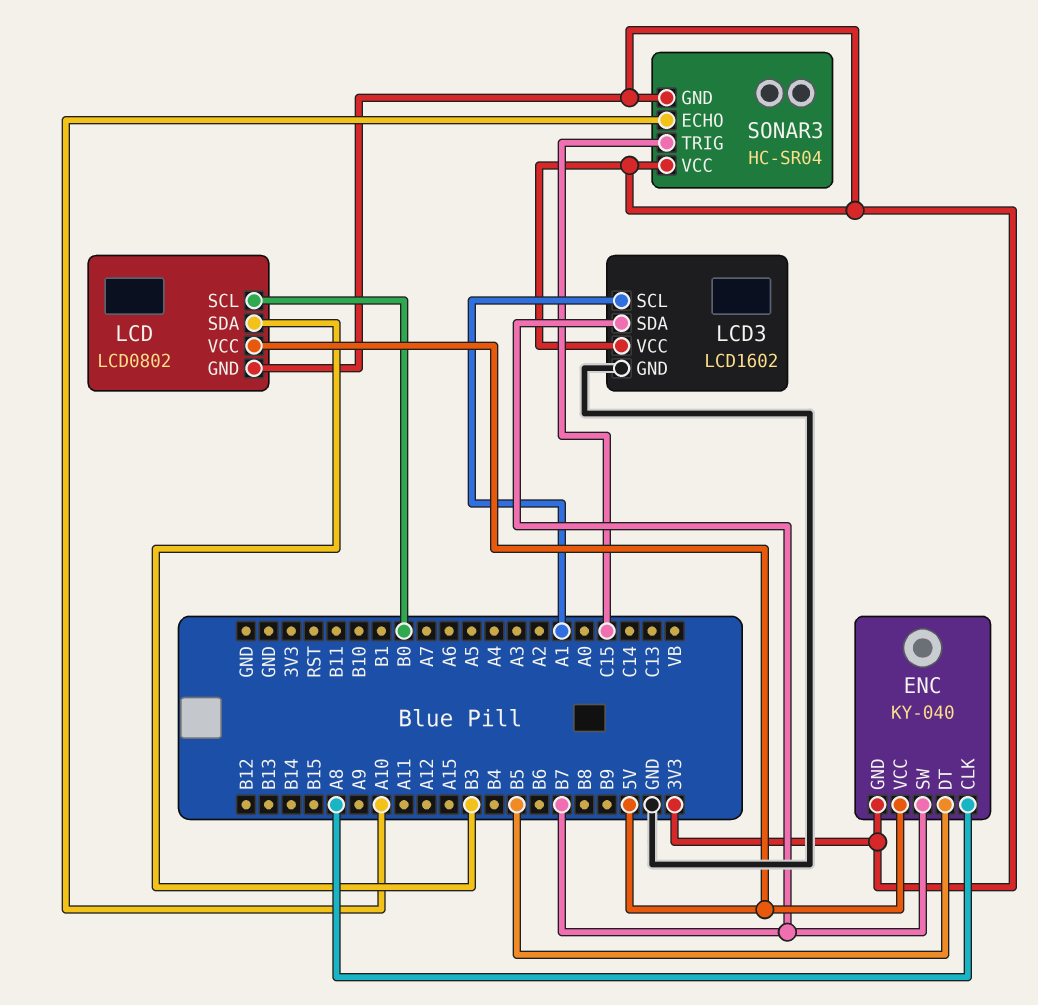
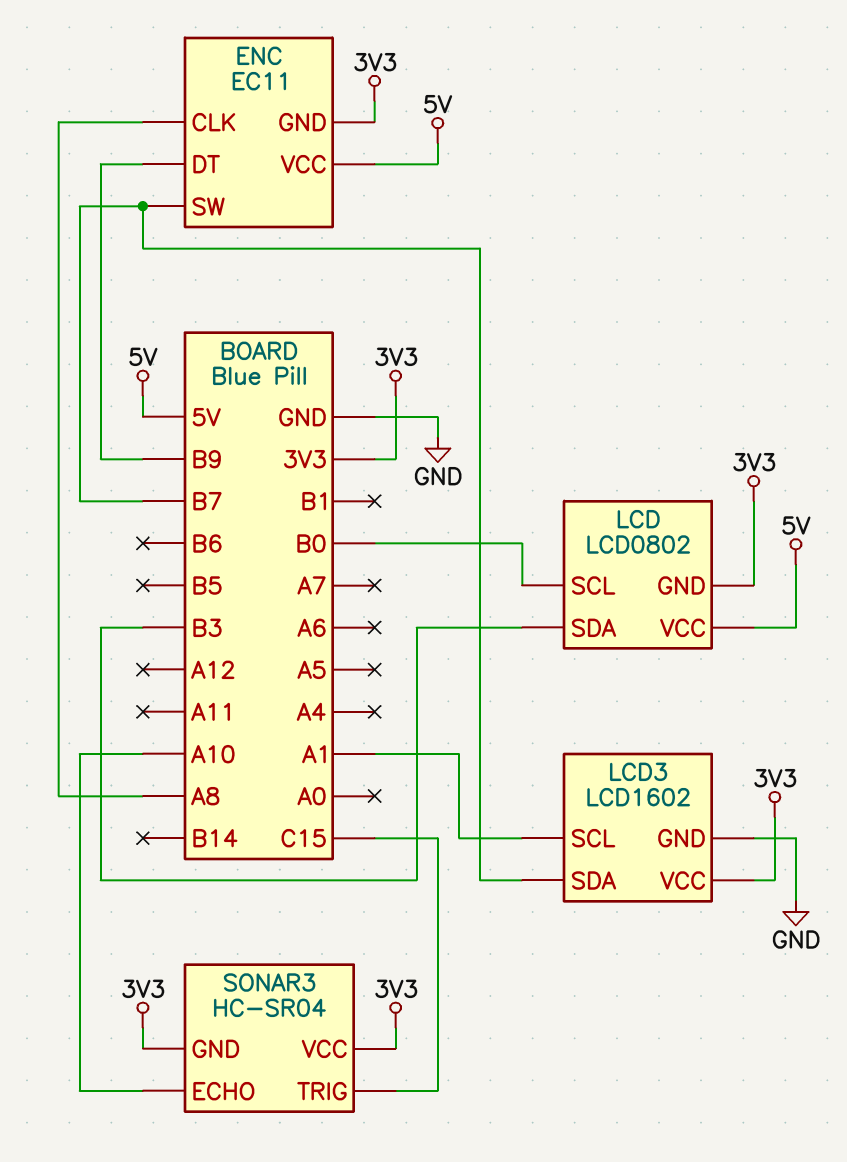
ENC: KY-040 -> EC11
ENC pin DT: B5 -> B9

